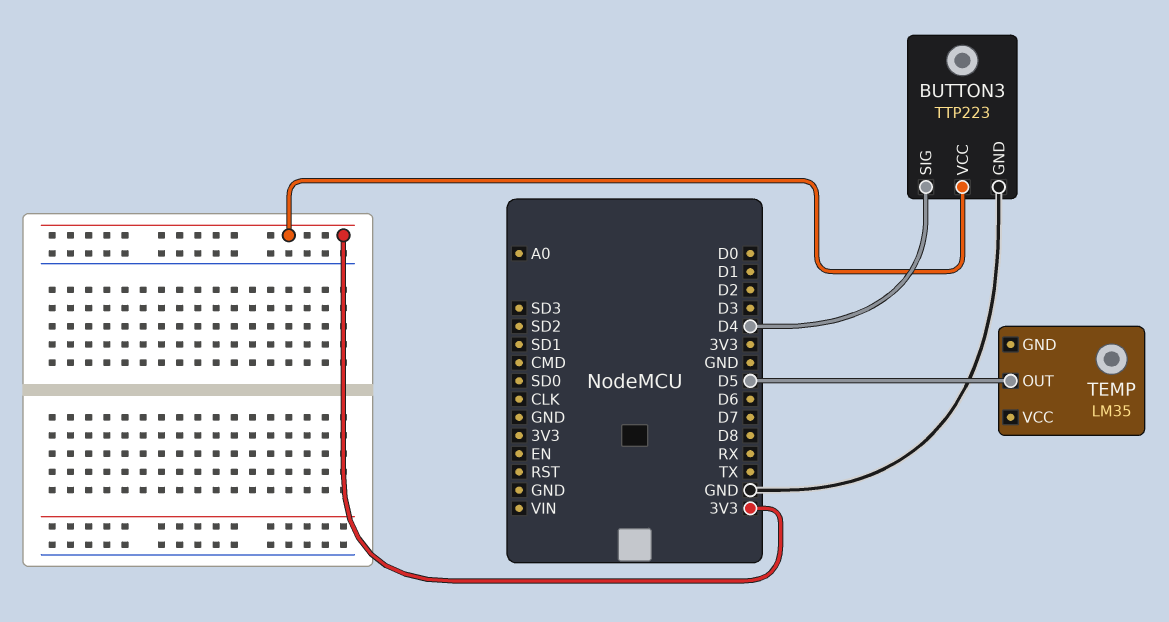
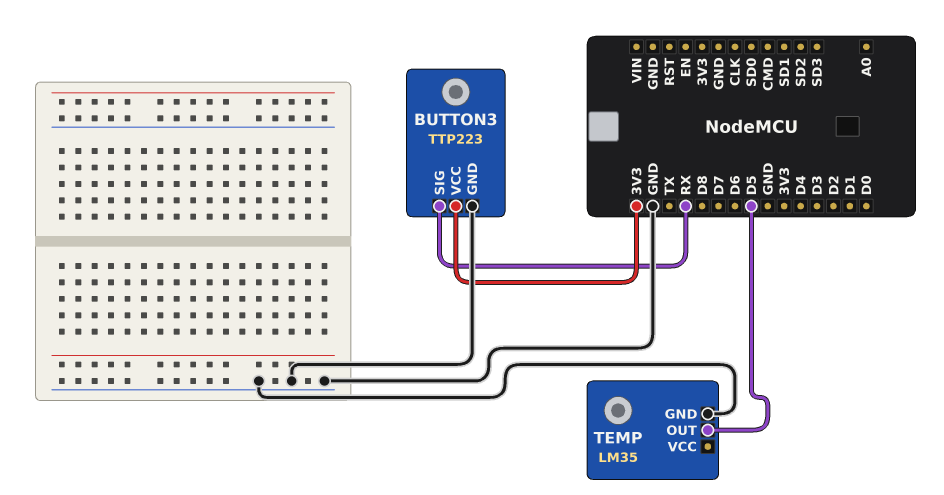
BUTTON3 pin SIG: D4 -> RX
TEMP pin GND: none -> GND

